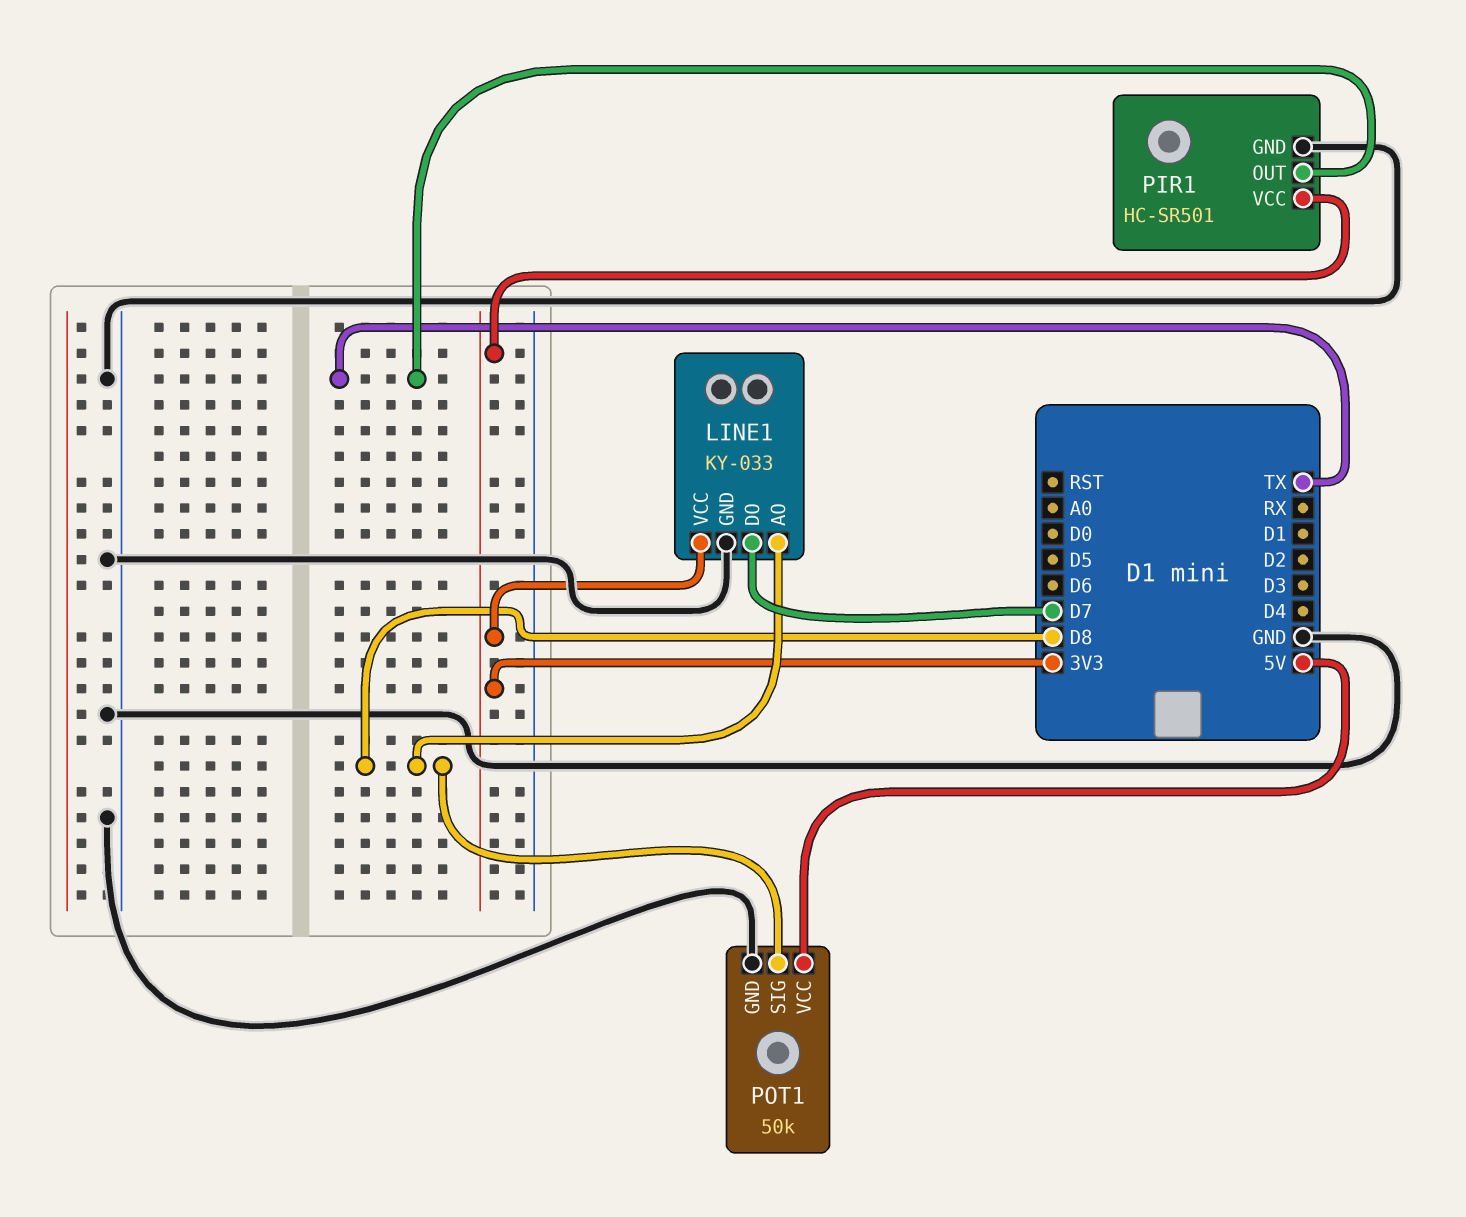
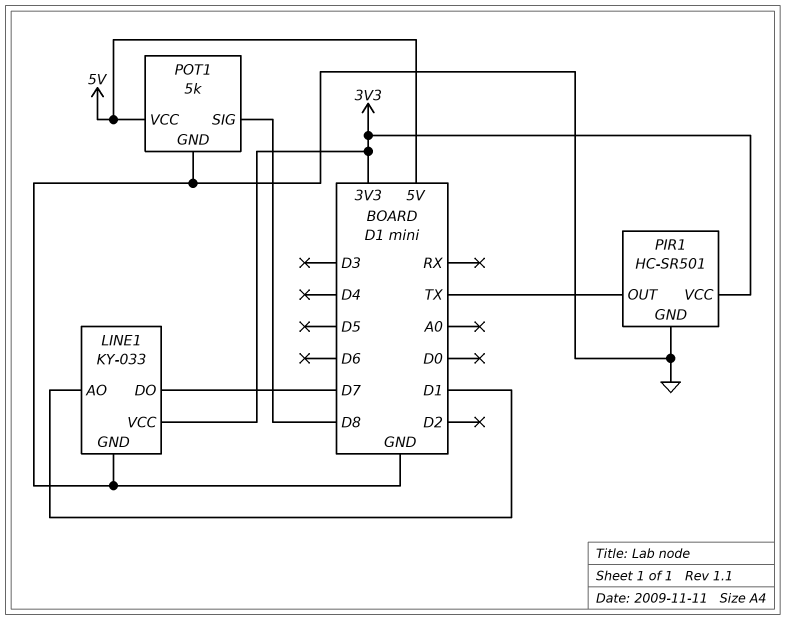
LINE1 pin AO: D8 -> D1
POT1: 50k -> 5k

